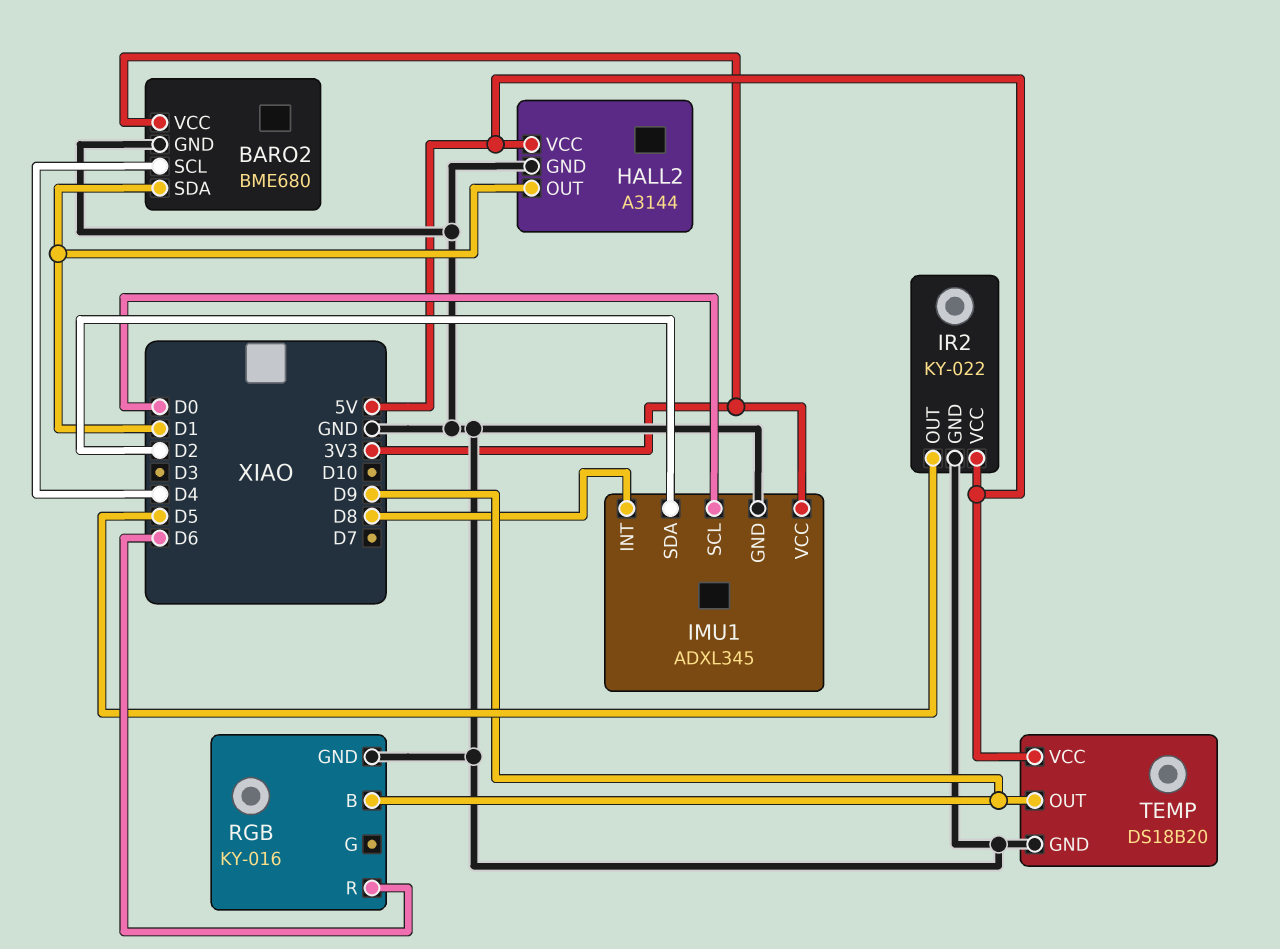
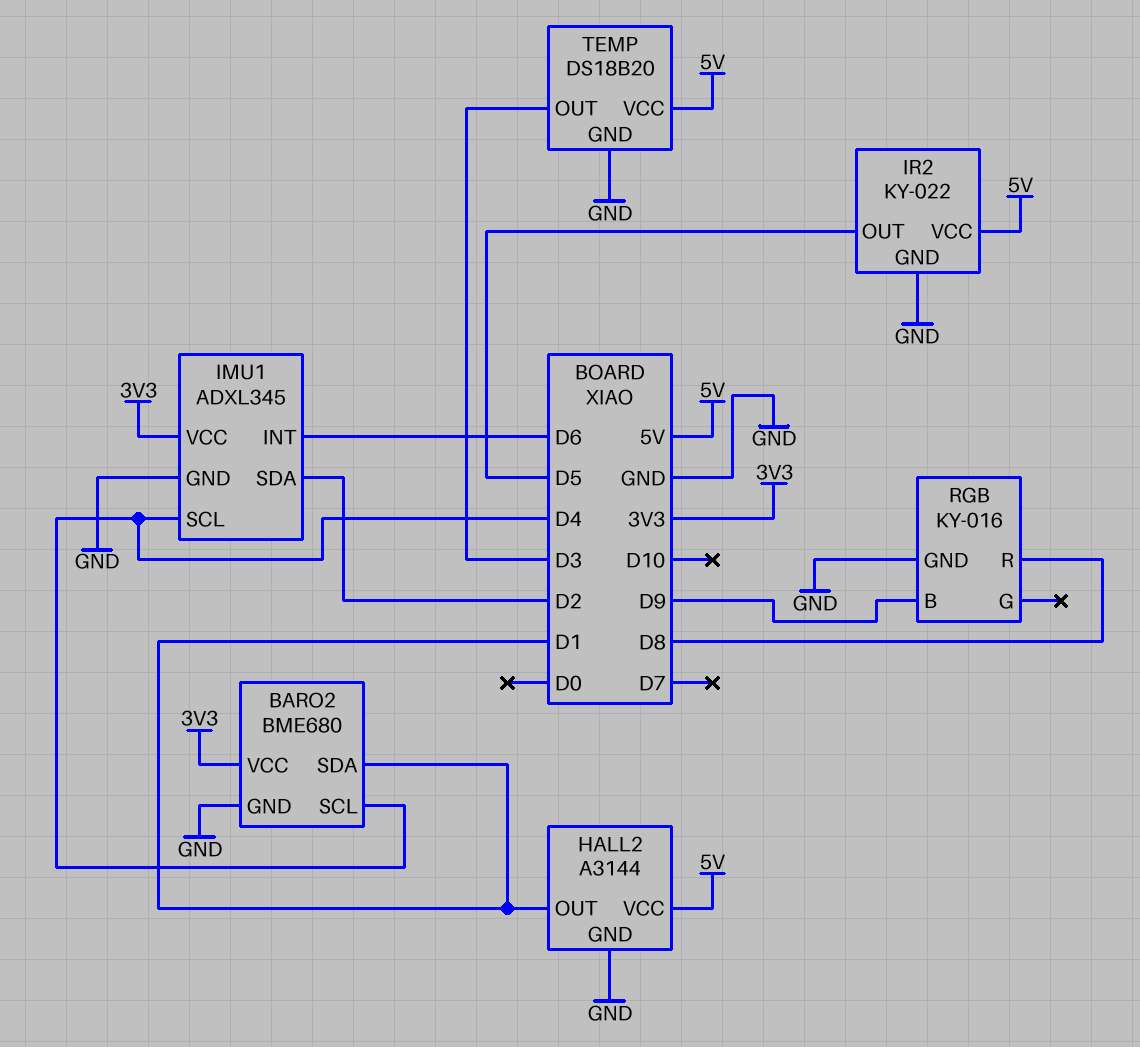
IMU1 pin INT: D8 -> D6
IMU1 pin SCL: D0 -> D4
RGB pin R: D6 -> D8
TEMP pin OUT: D9 -> D3

